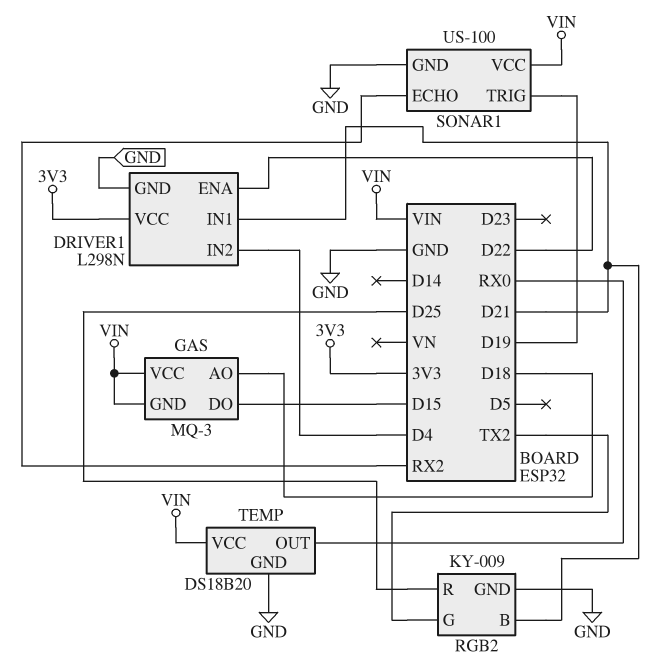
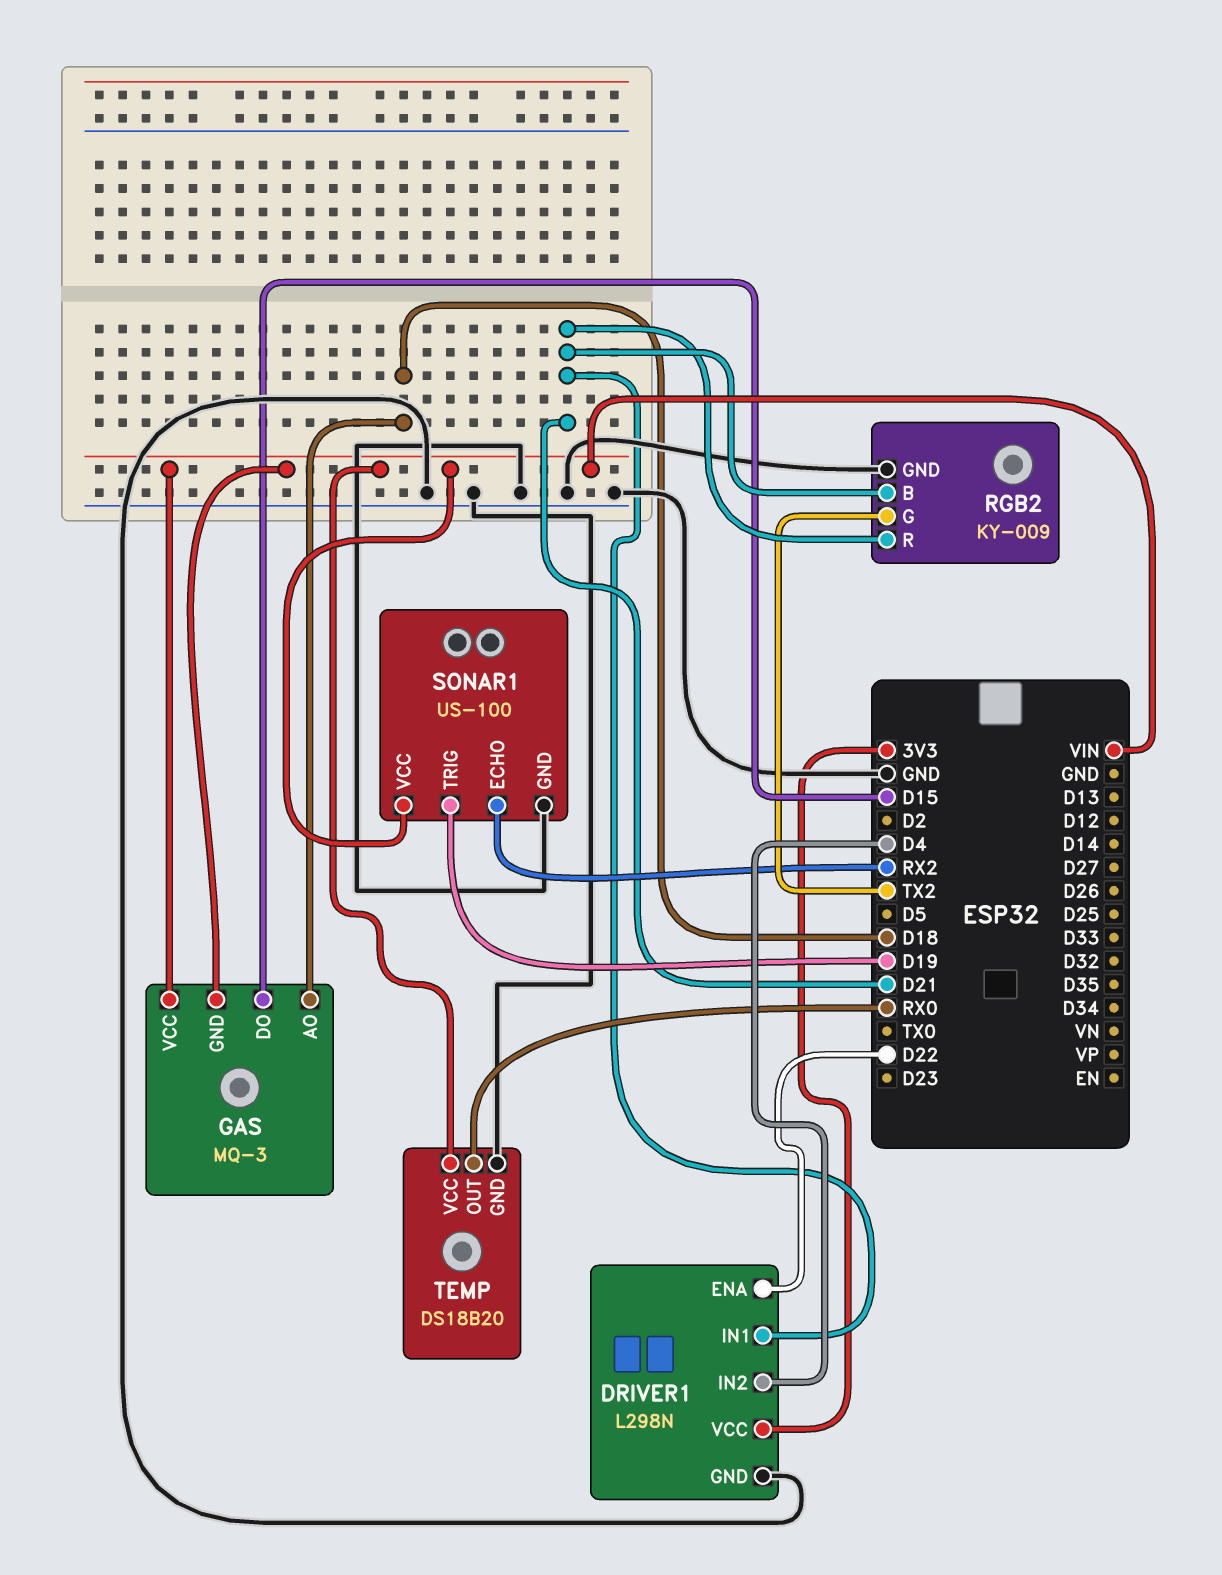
RGB2 pin R: D25 -> D21

